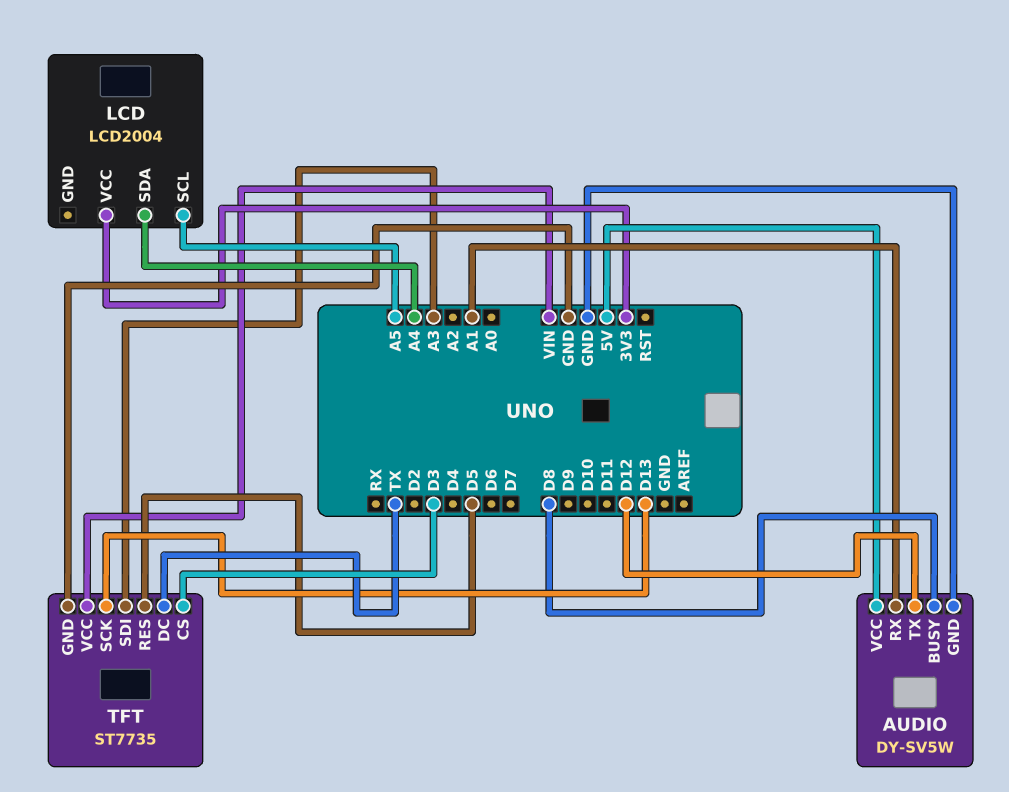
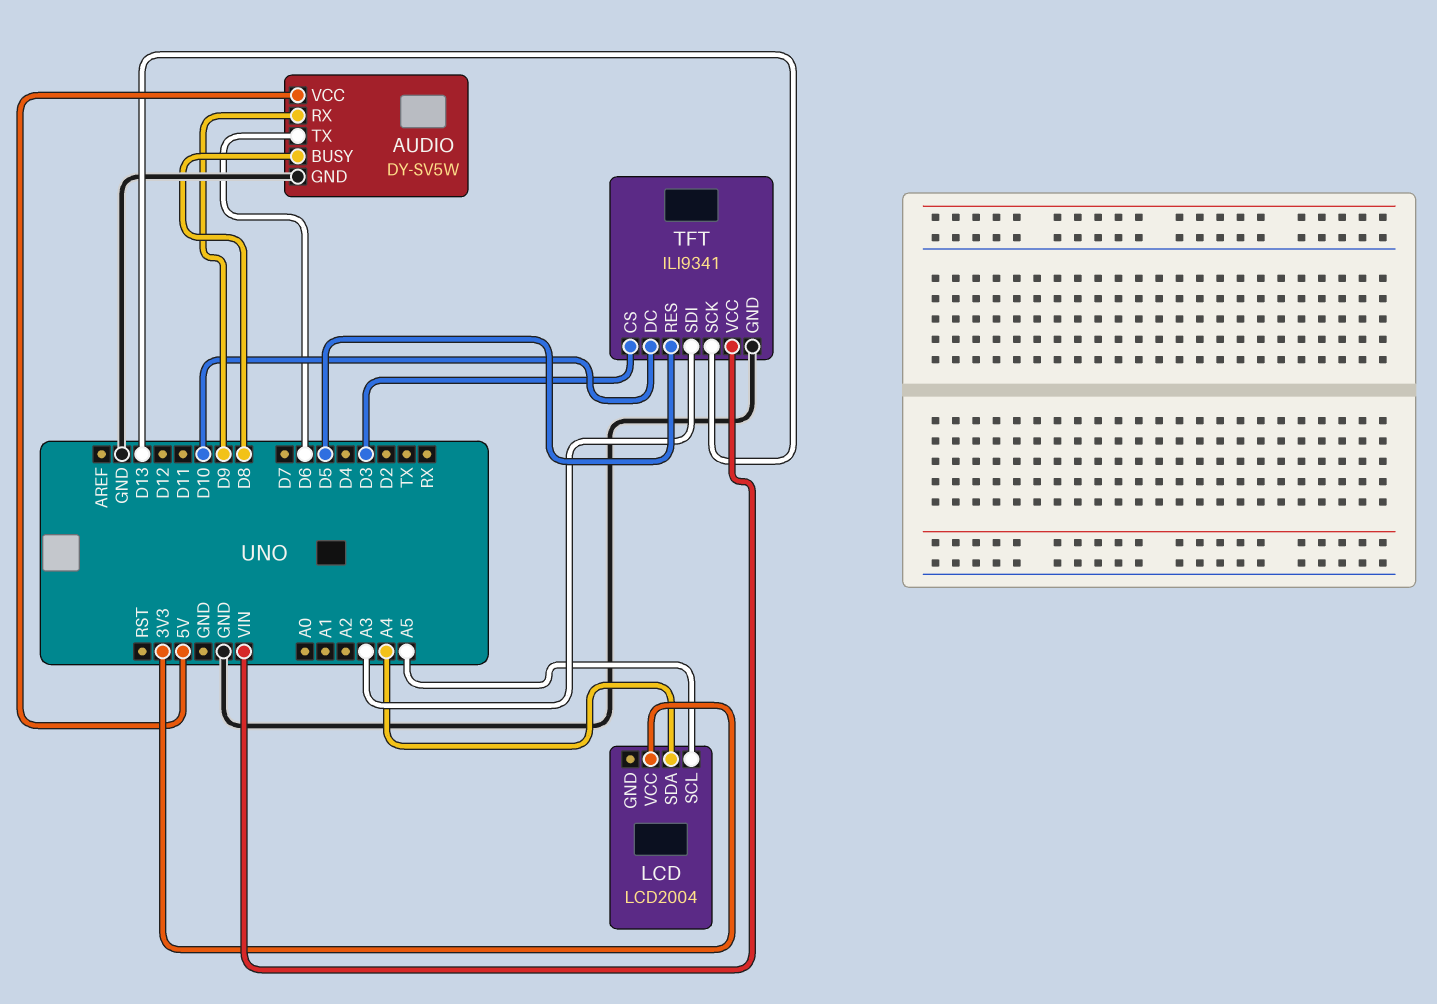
AUDIO pin RX: A1 -> D9
AUDIO pin TX: D12 -> D6
TFT: ST7735 -> ILI9341
TFT pin DC: TX -> D10

